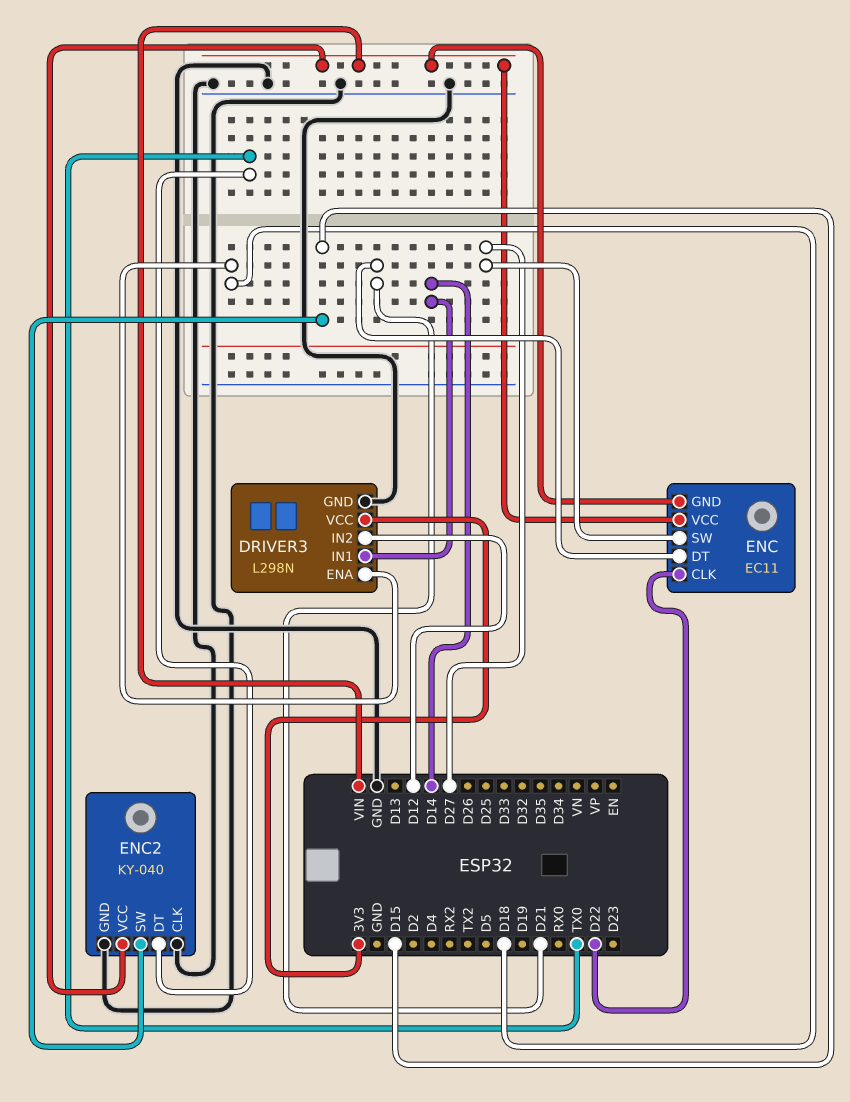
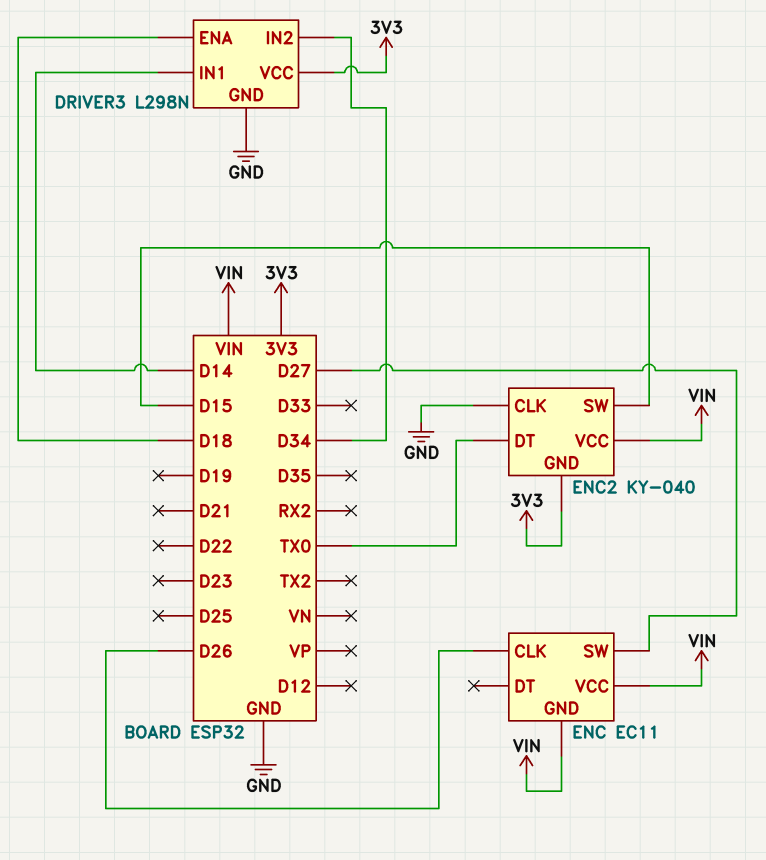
DRIVER3 pin IN2: D12 -> D34
ENC pin CLK: D22 -> D26
ENC pin DT: D21 -> none
ENC2 pin GND: GND -> 3V3

